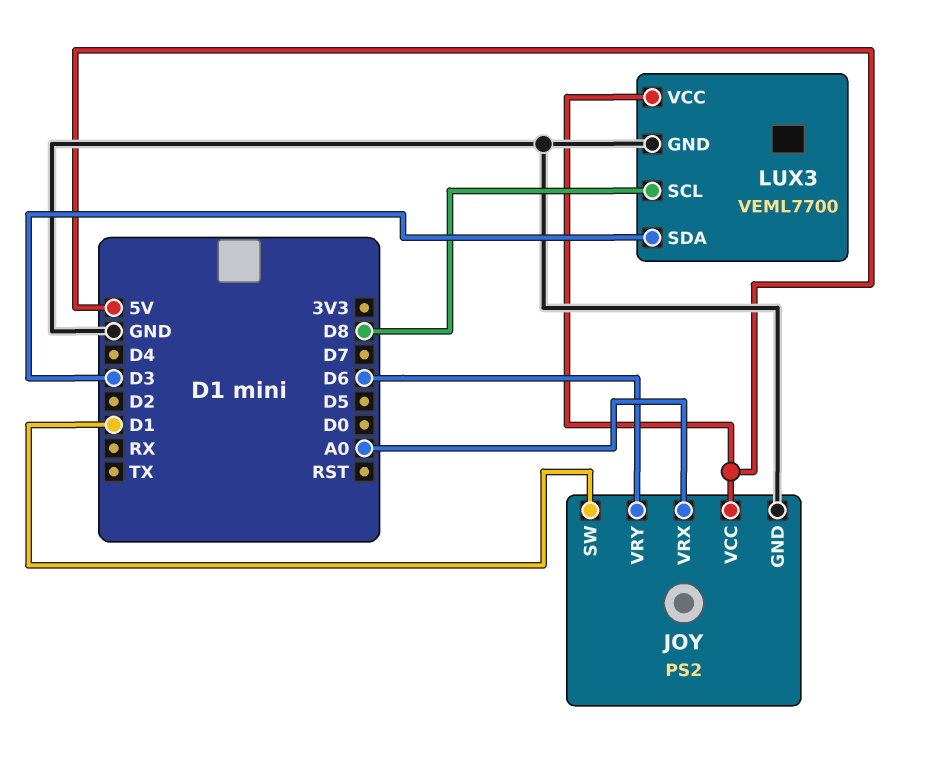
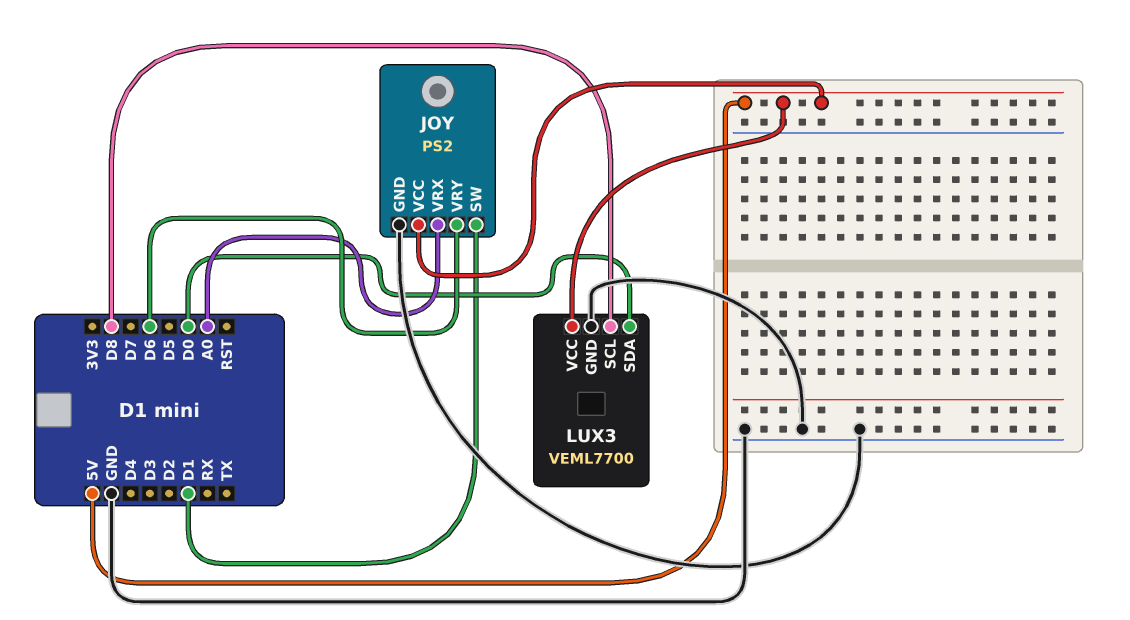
LUX3 pin SDA: D3 -> D0

